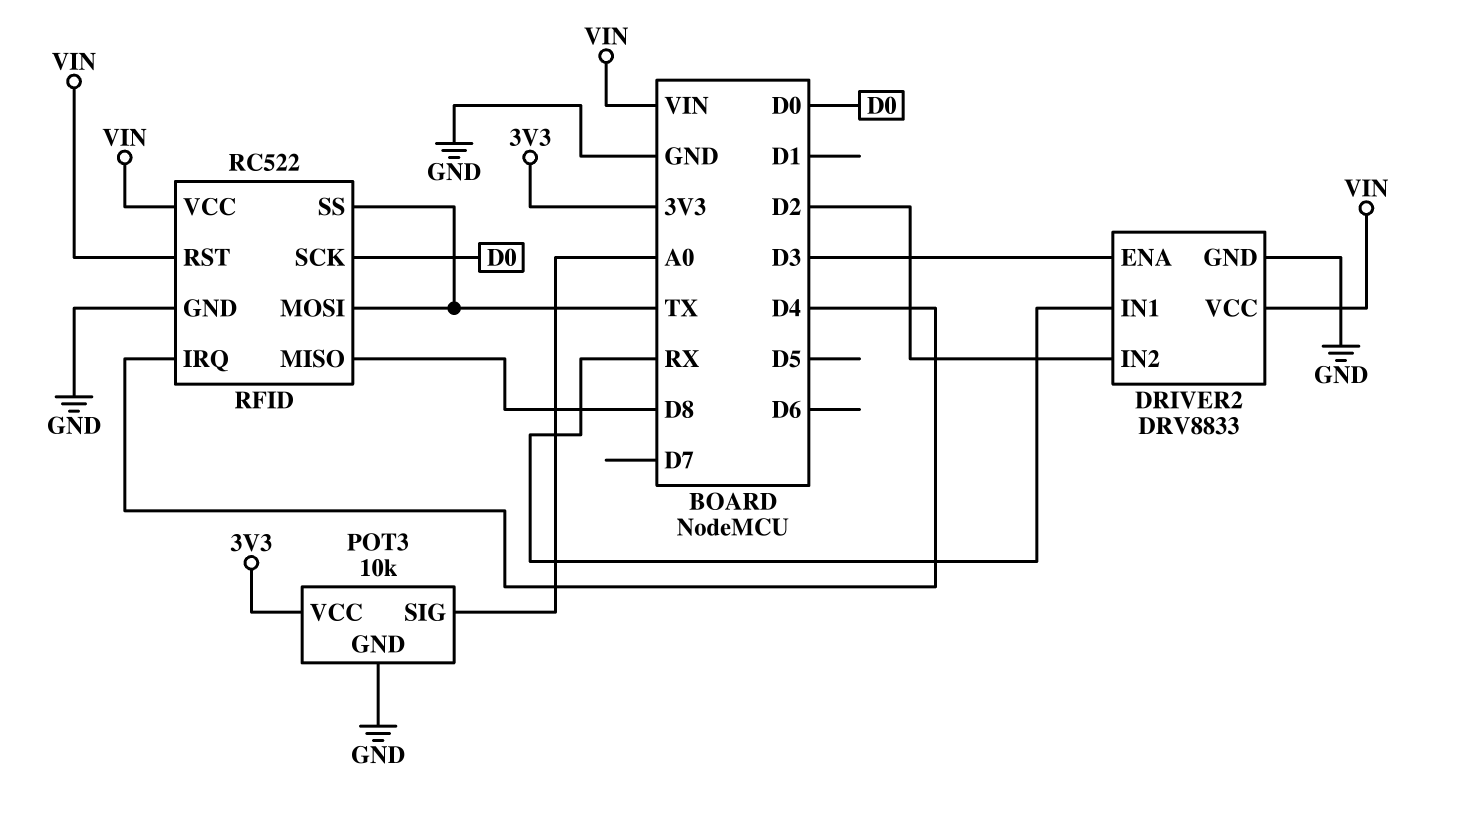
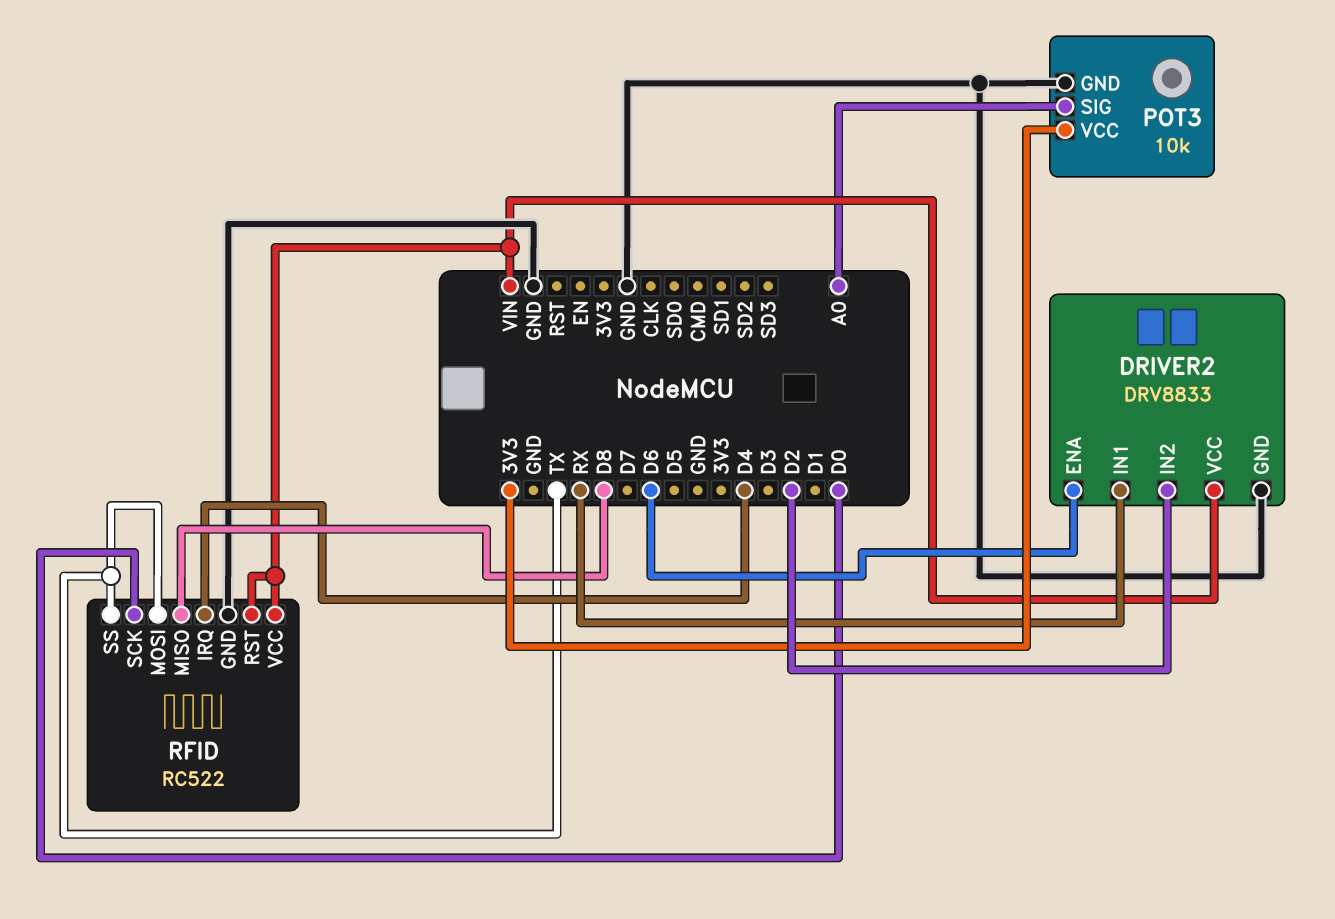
DRIVER2 pin ENA: D3 -> D6

